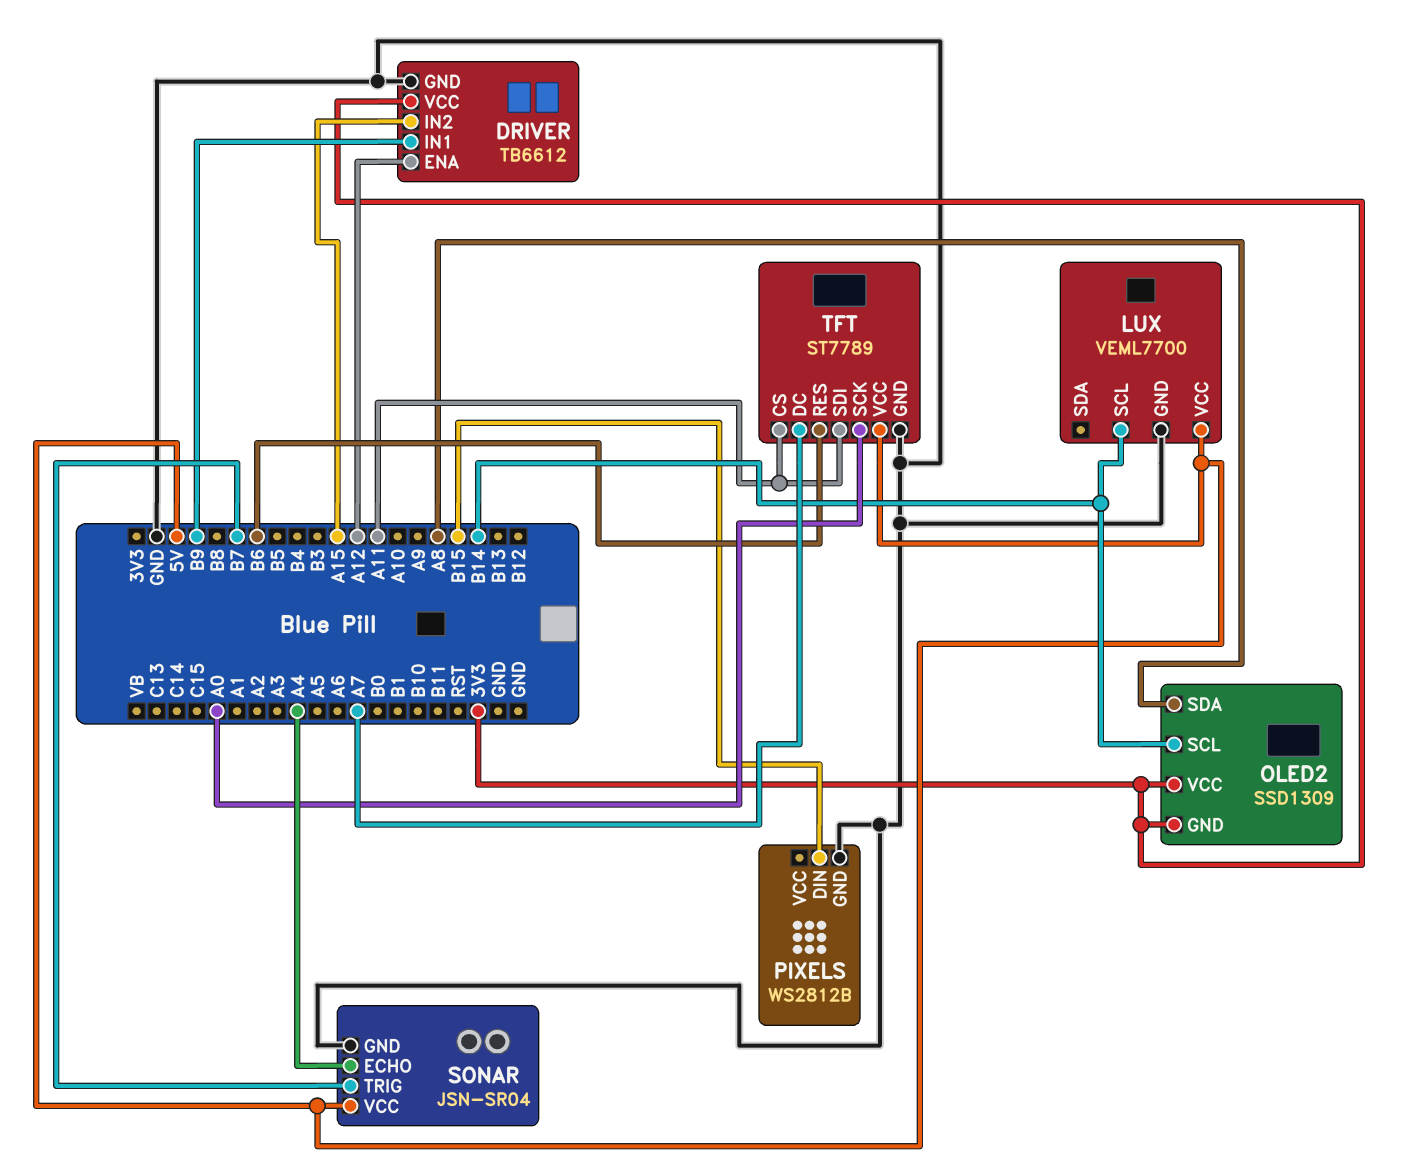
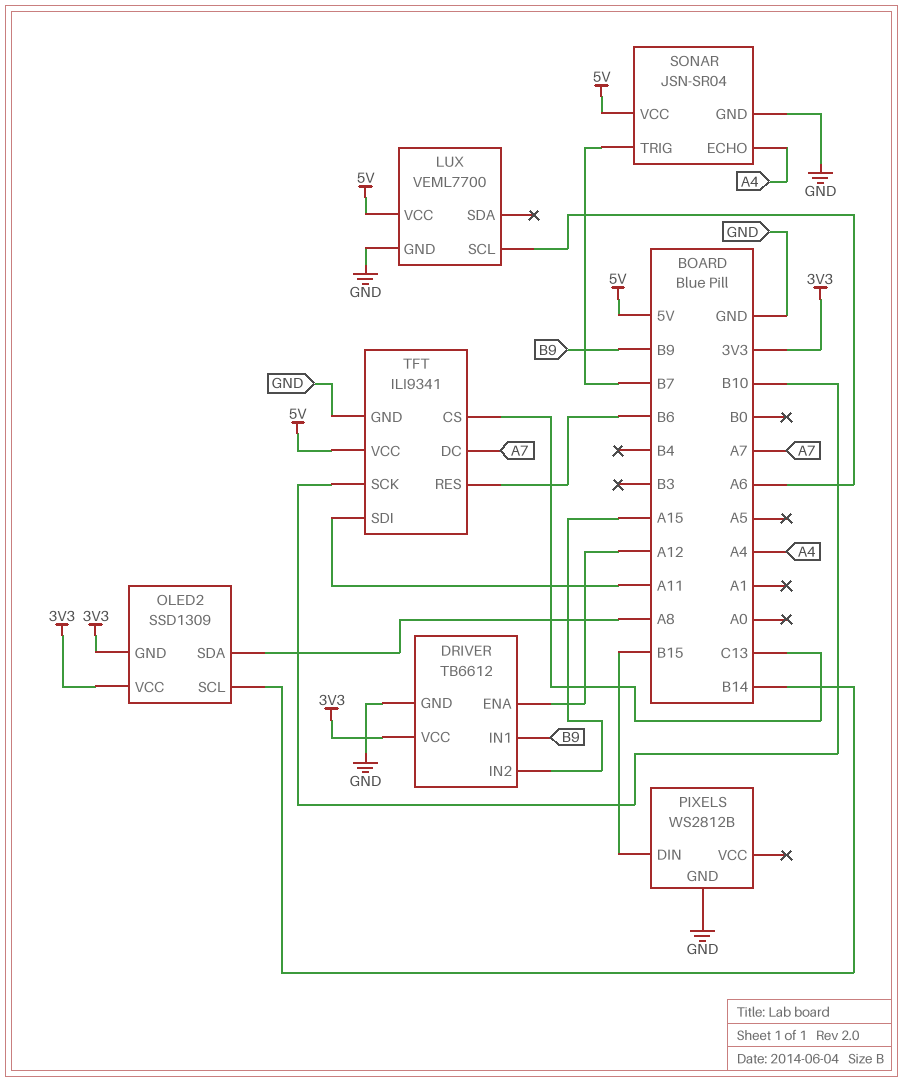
LUX pin SCL: B14 -> A6
TFT: ST7789 -> ILI9341
TFT pin CS: A11 -> C13
TFT pin SCK: A0 -> B10

